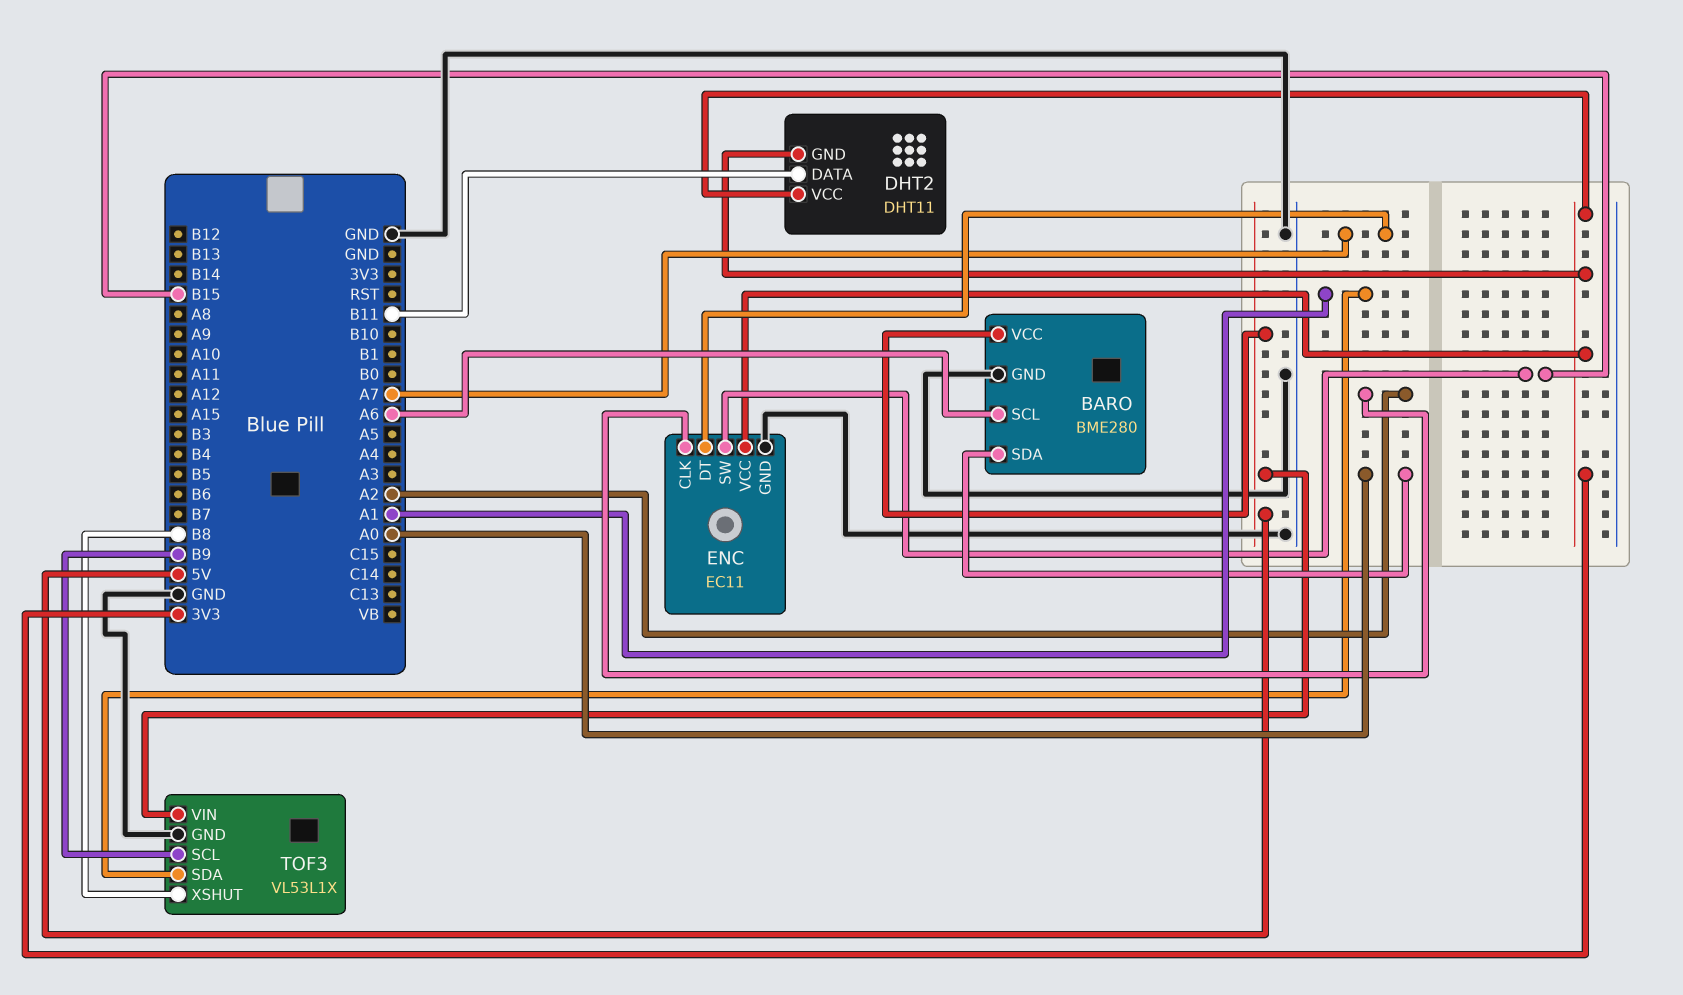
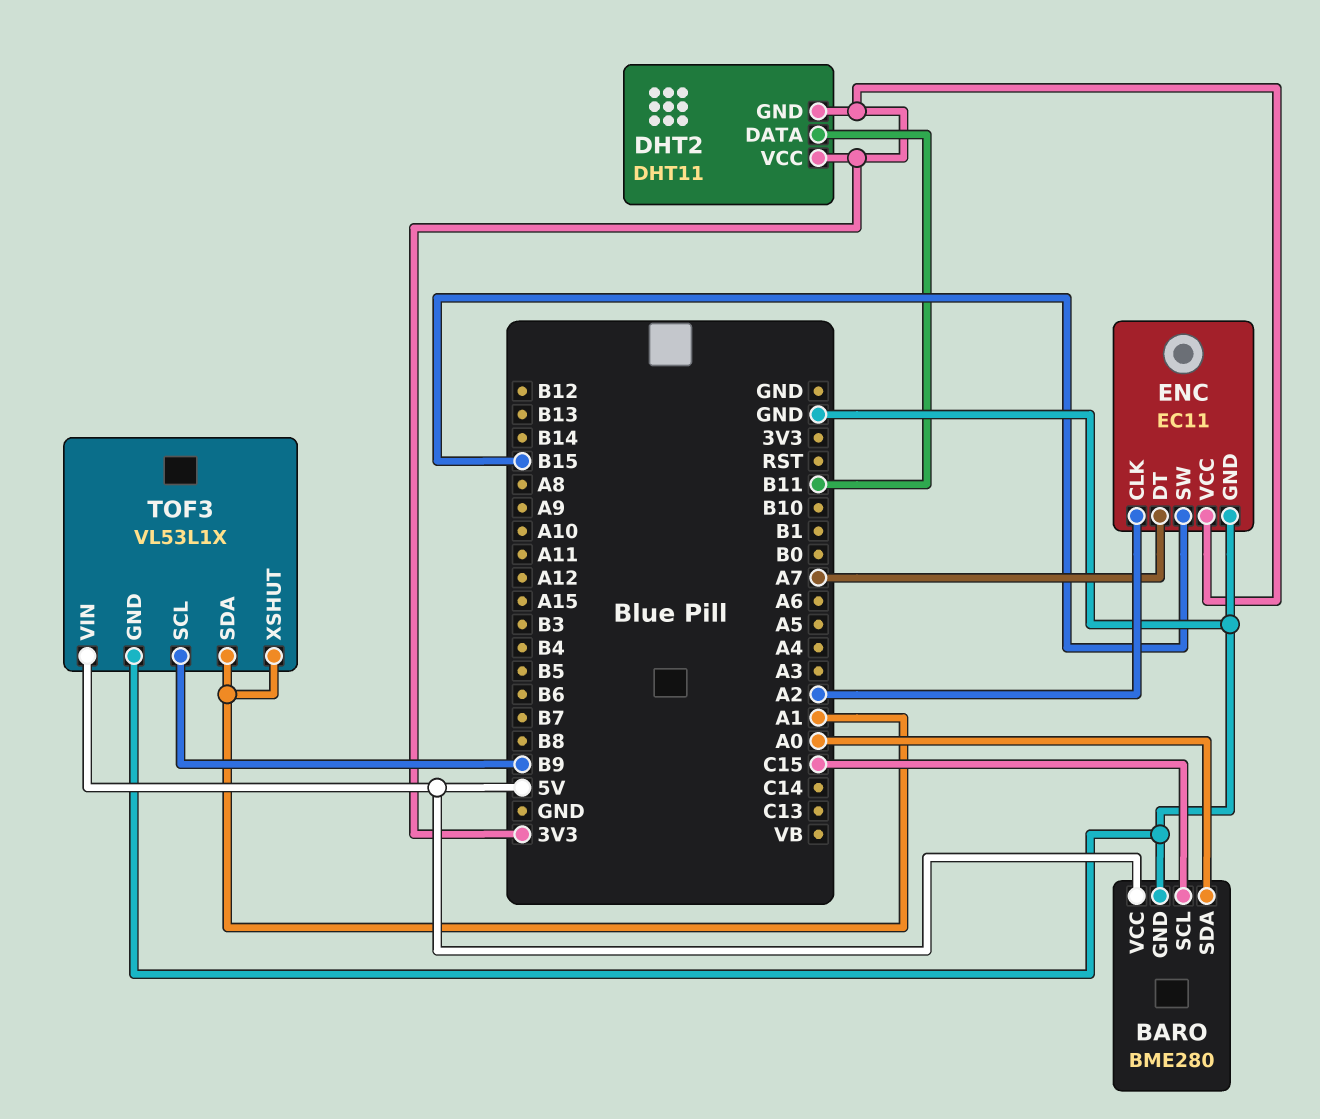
BARO pin SCL: A6 -> C15
TOF3 pin XSHUT: B8 -> A1

